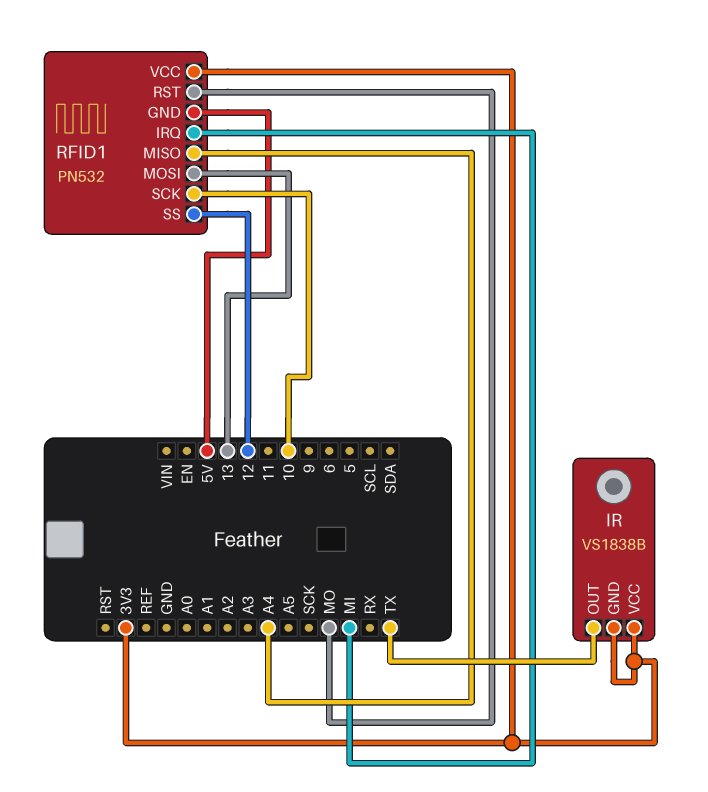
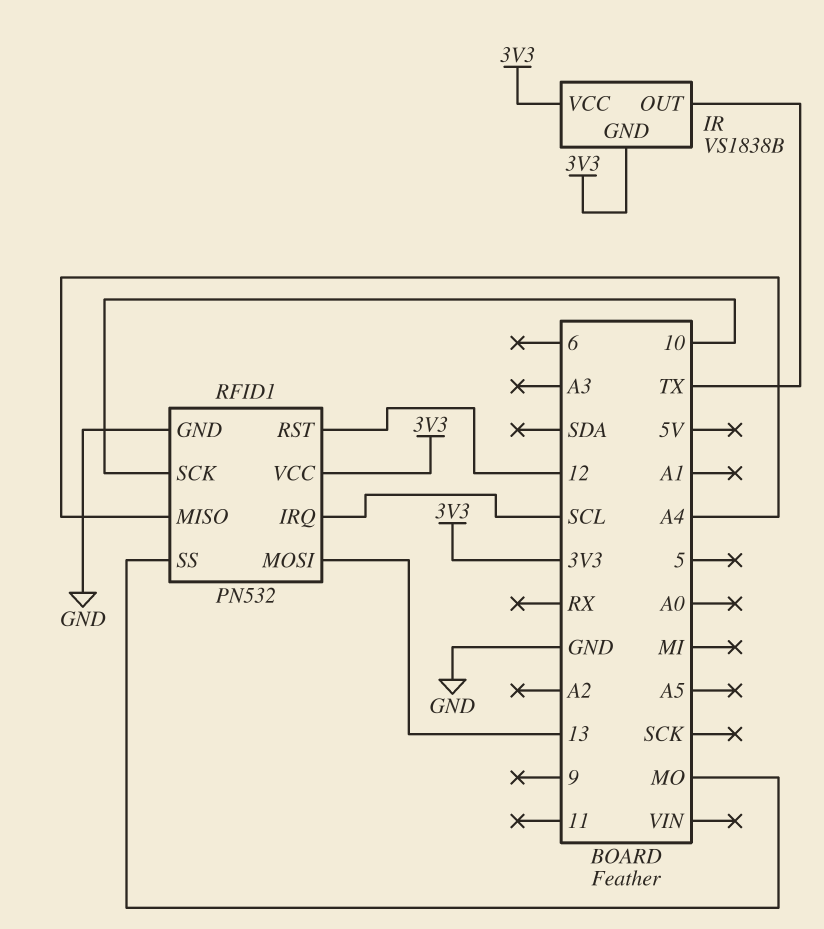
RFID1 pin GND: 5V -> GND
RFID1 pin IRQ: MI -> SCL
RFID1 pin RST: MO -> 12
RFID1 pin SS: 12 -> MO

